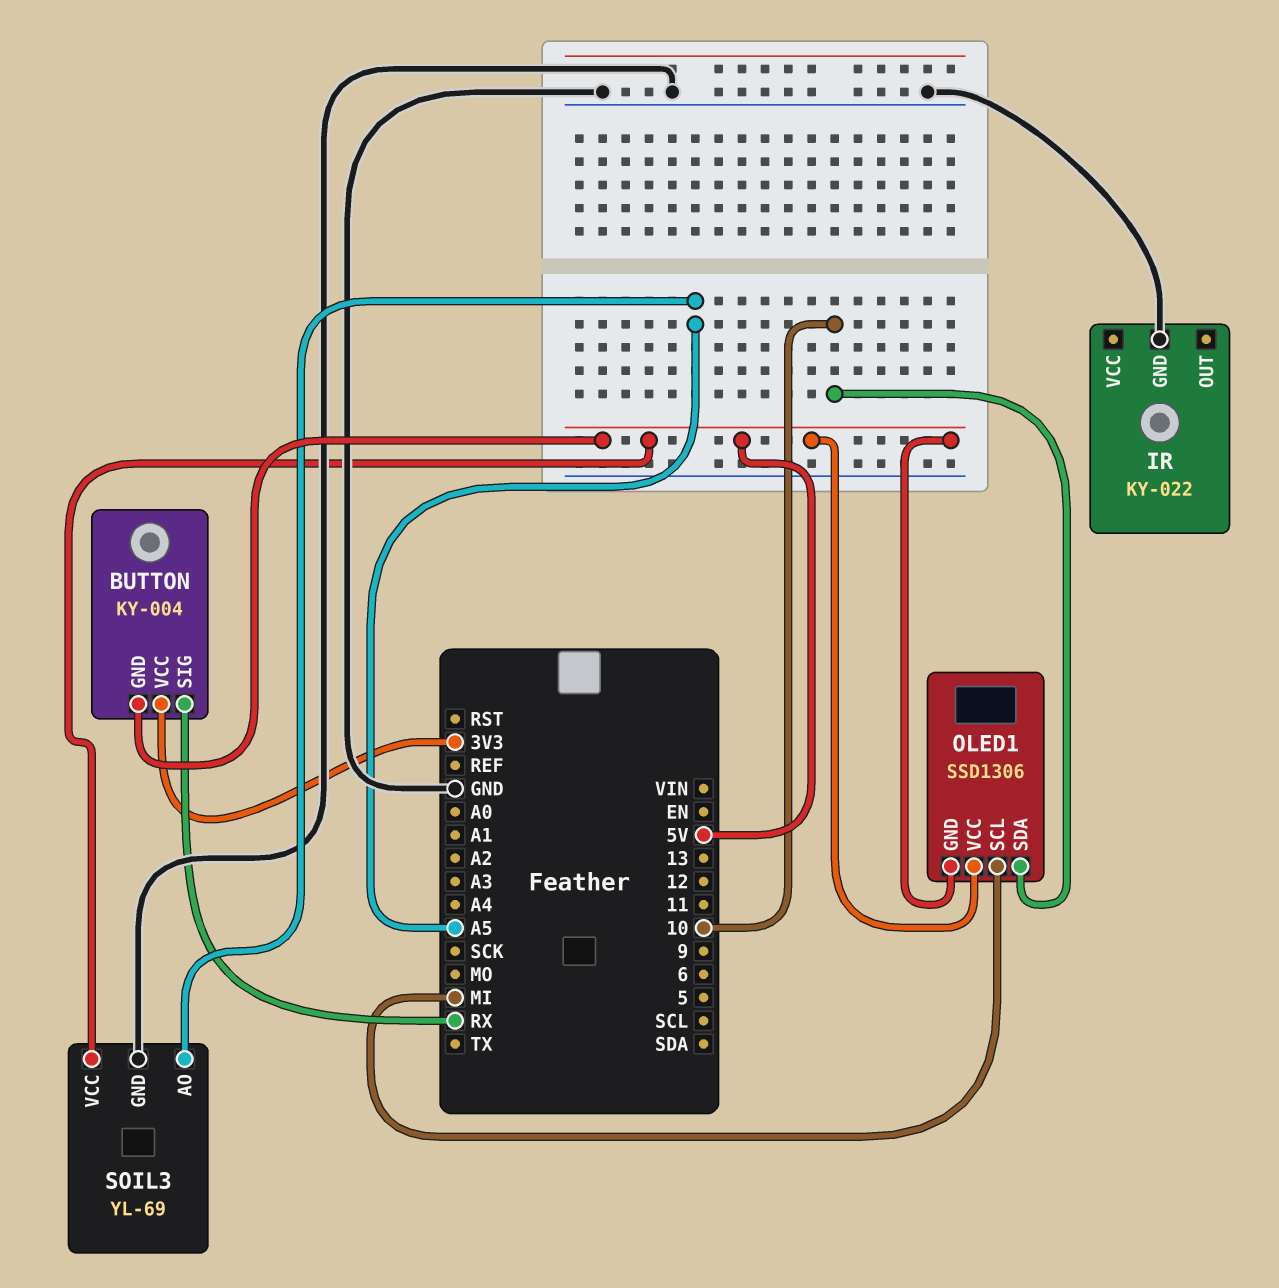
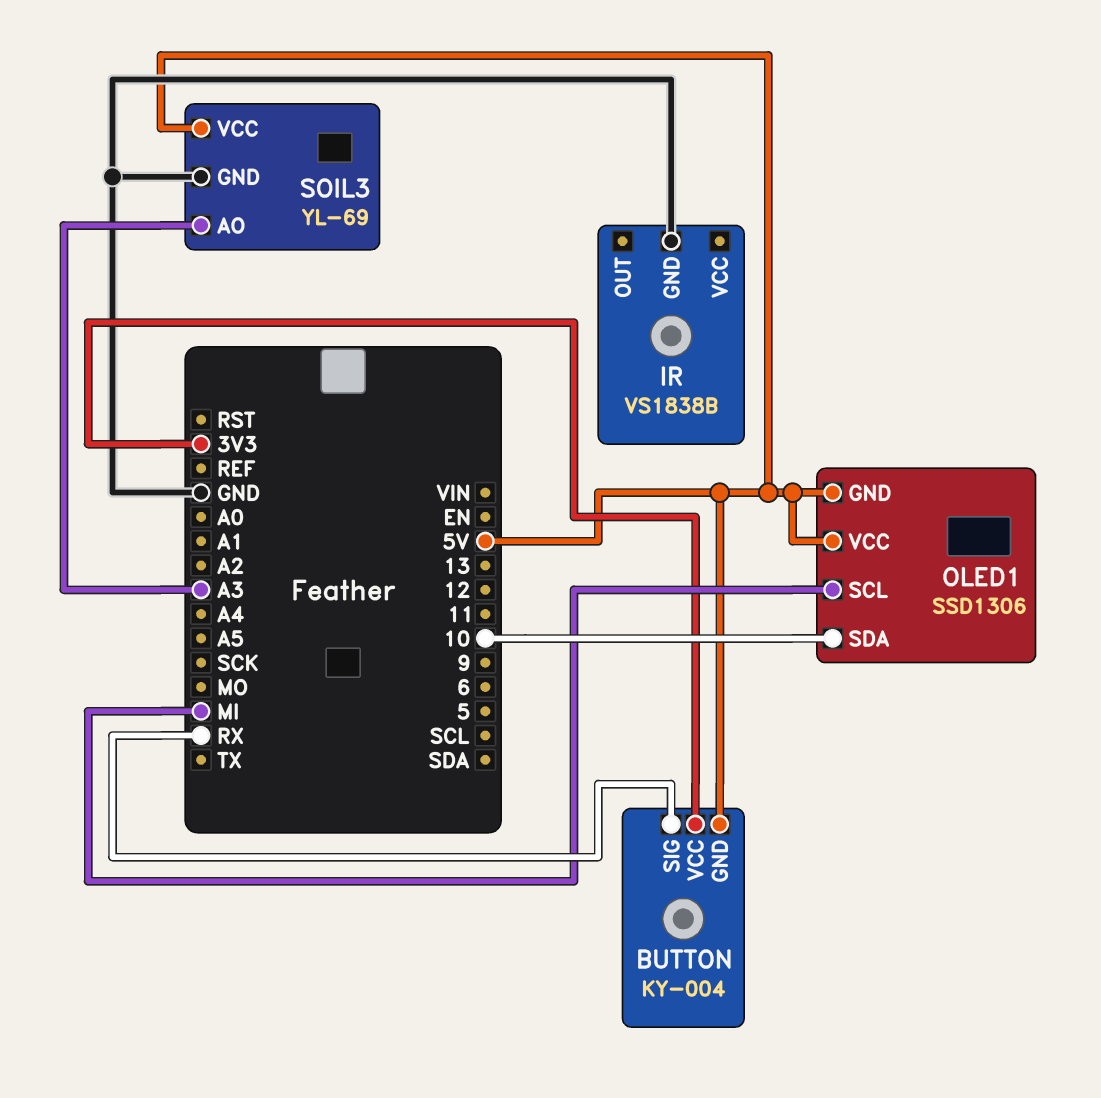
IR: KY-022 -> VS1838B
SOIL3 pin AO: A5 -> A3

